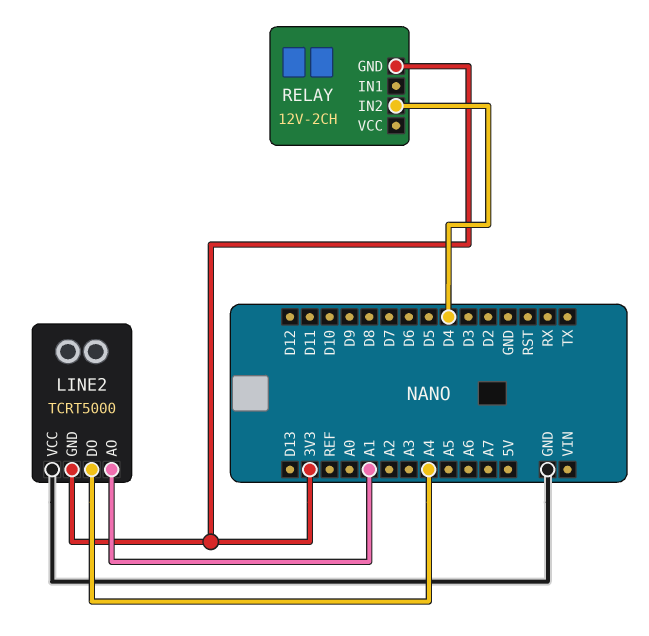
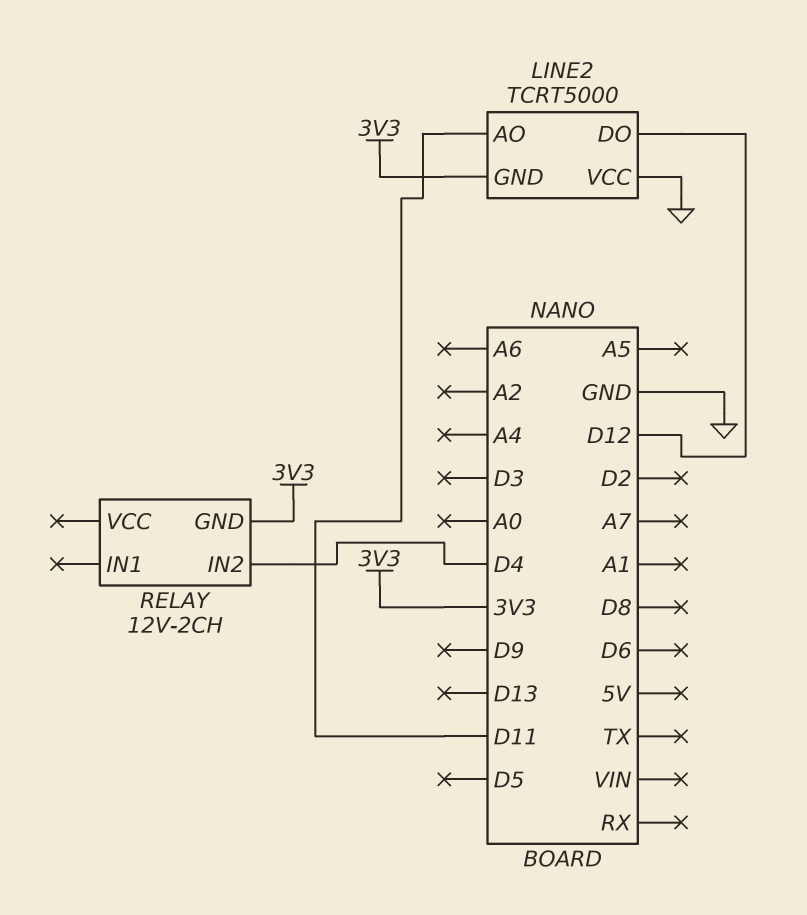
LINE2 pin AO: A1 -> D11
LINE2 pin DO: A4 -> D12

